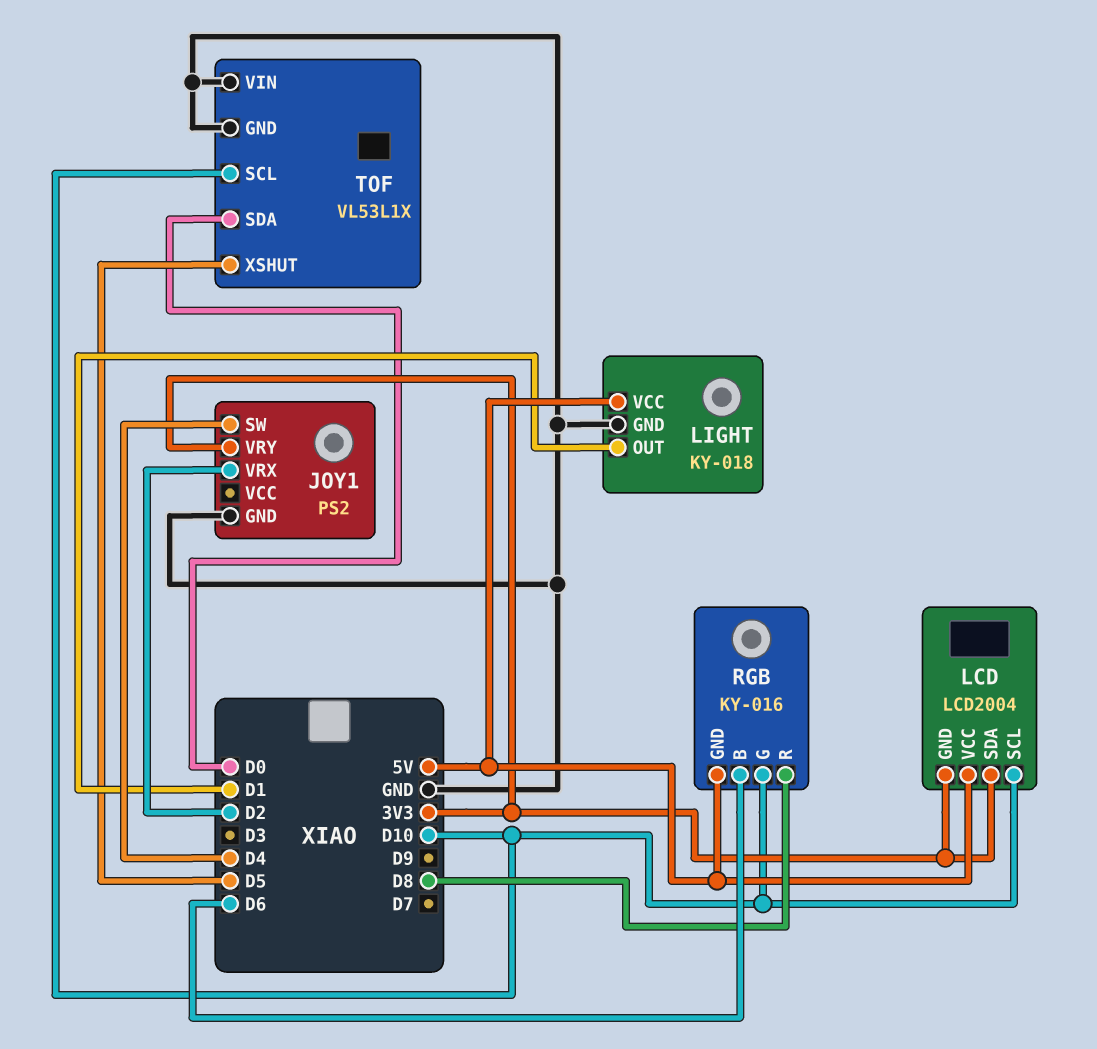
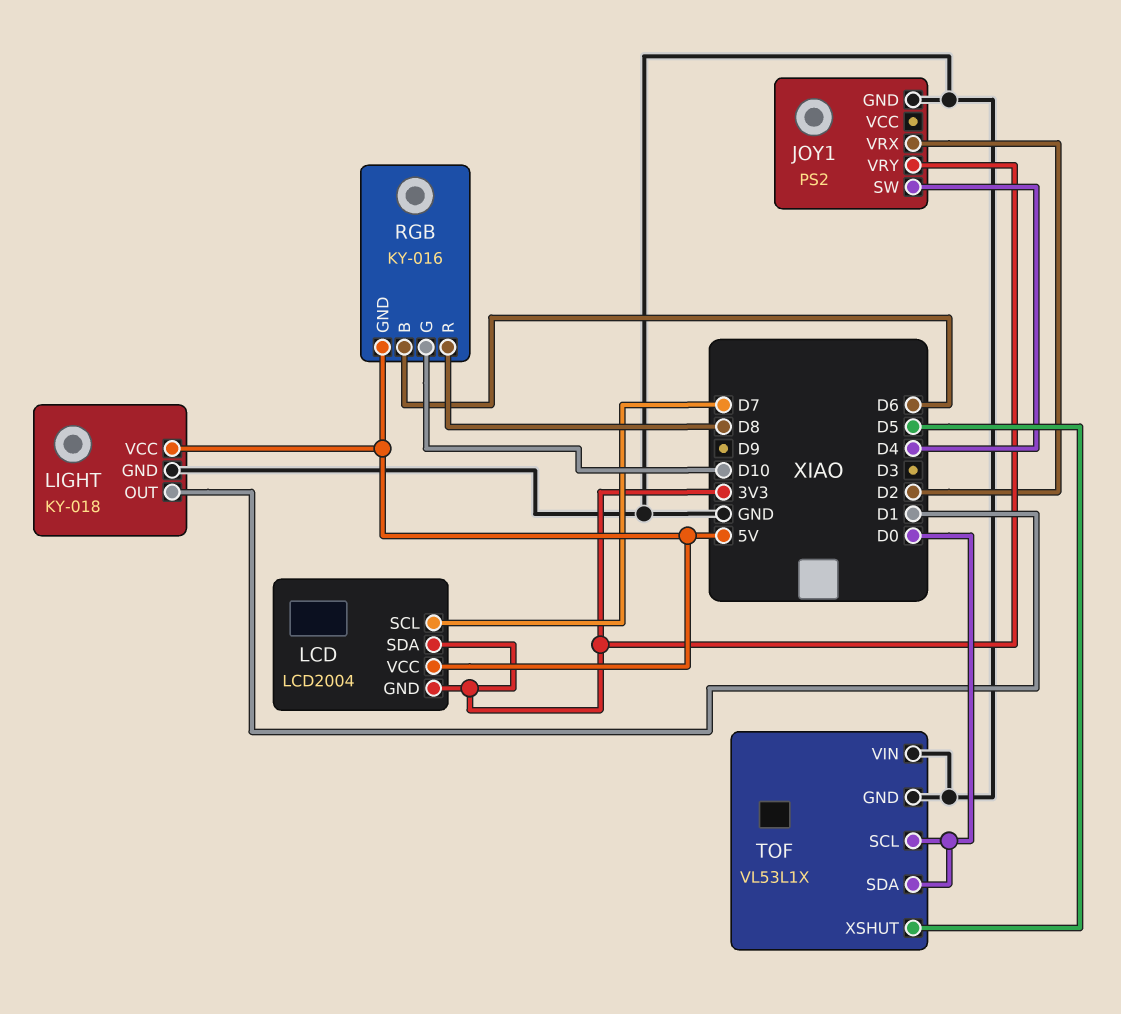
LCD pin SCL: D10 -> D7
TOF pin SCL: D10 -> D0

